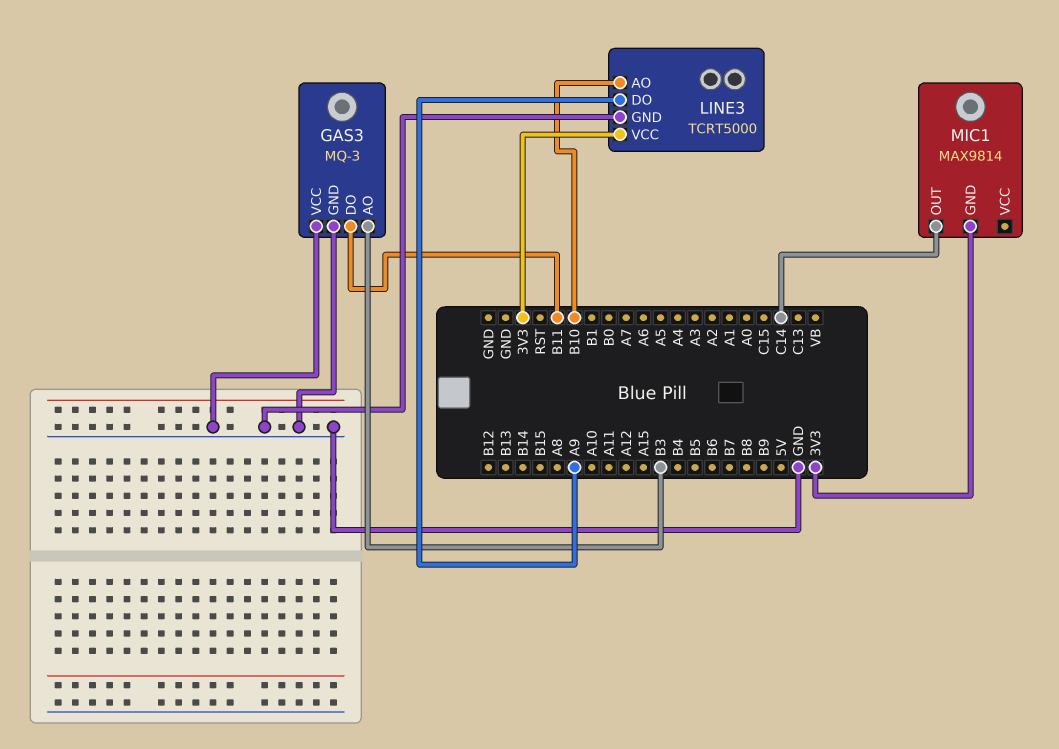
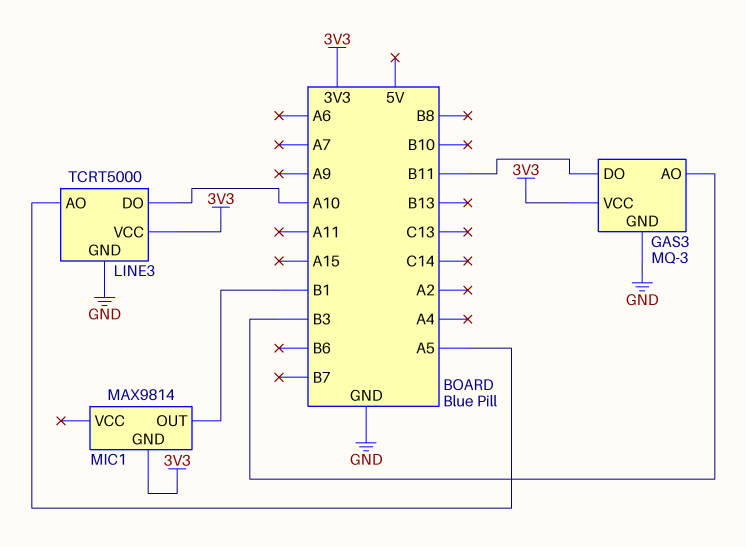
GAS3 pin VCC: GND -> 3V3
LINE3 pin AO: B10 -> A5
LINE3 pin DO: A9 -> A10
MIC1 pin OUT: C14 -> B1

